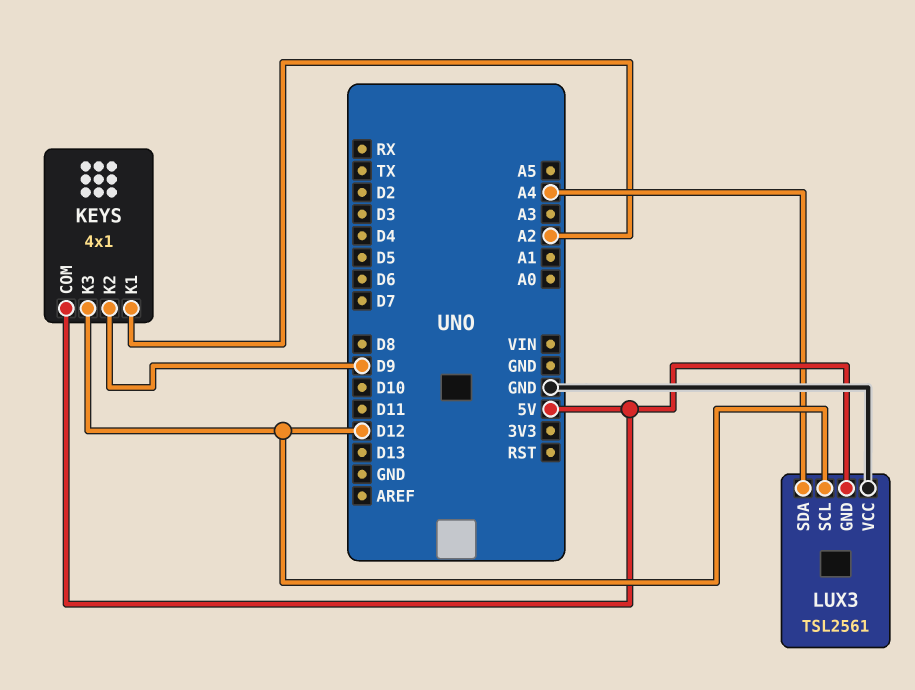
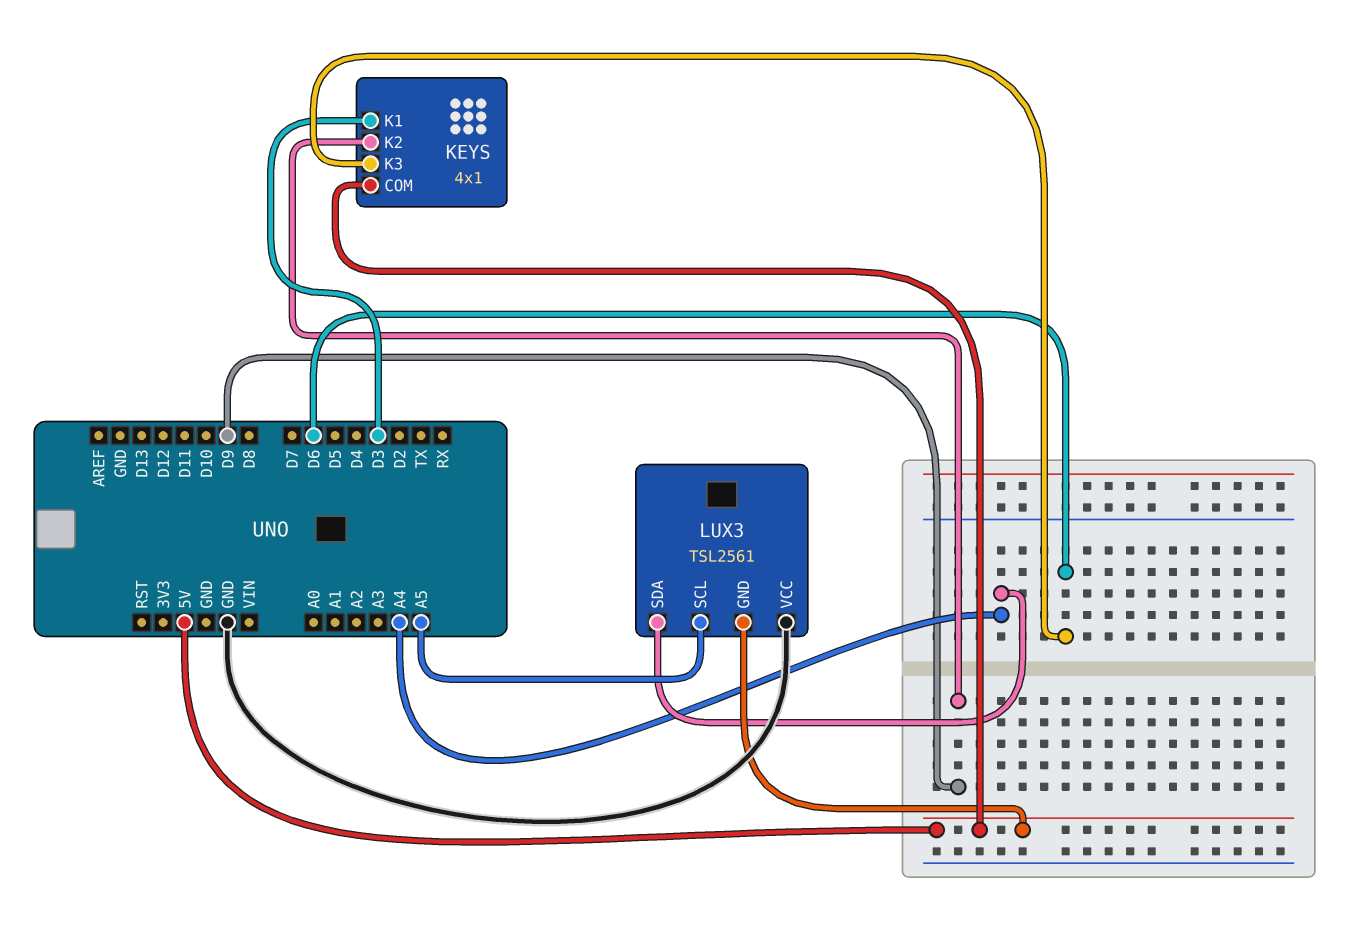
KEYS pin K1: A2 -> D3
KEYS pin K3: D12 -> D6
LUX3 pin SCL: D12 -> A5

